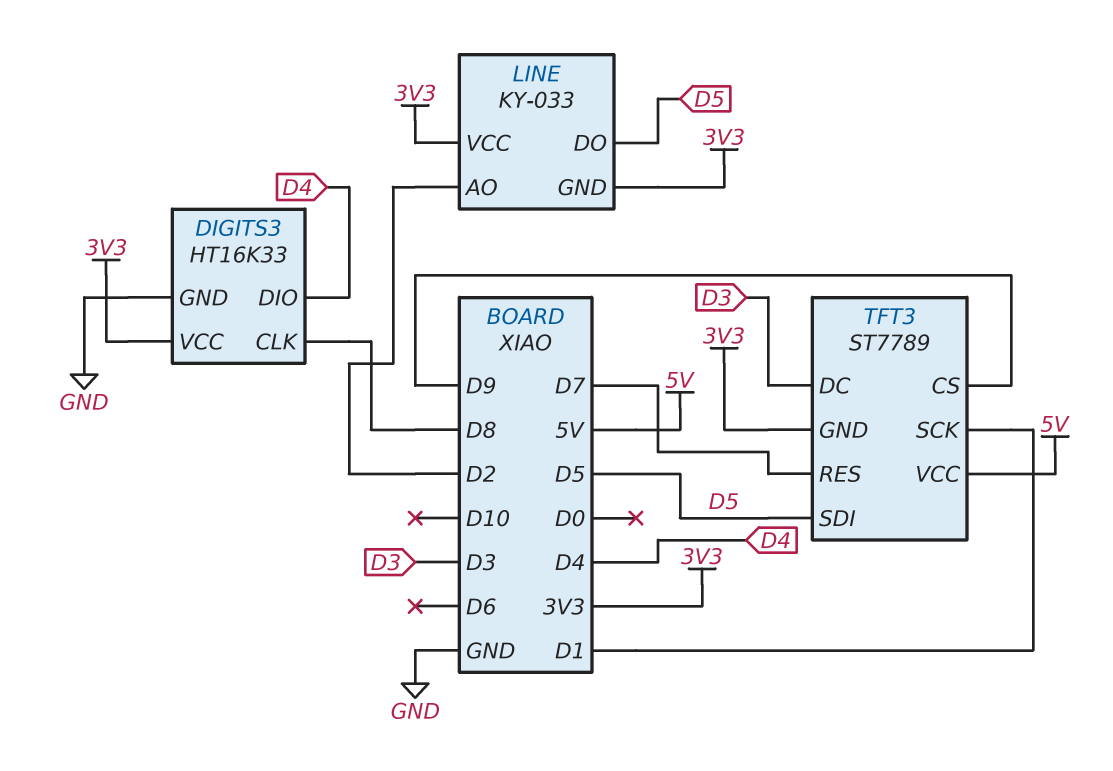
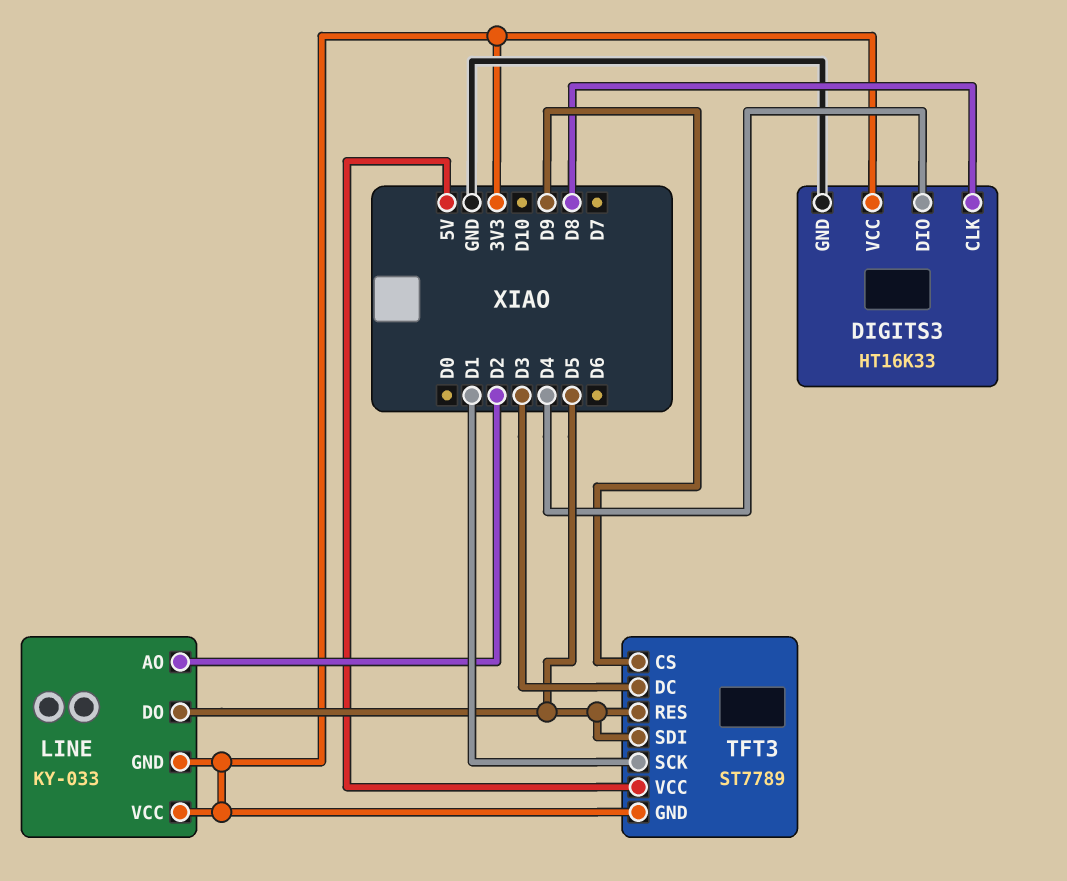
TFT3 pin RES: D7 -> D5

